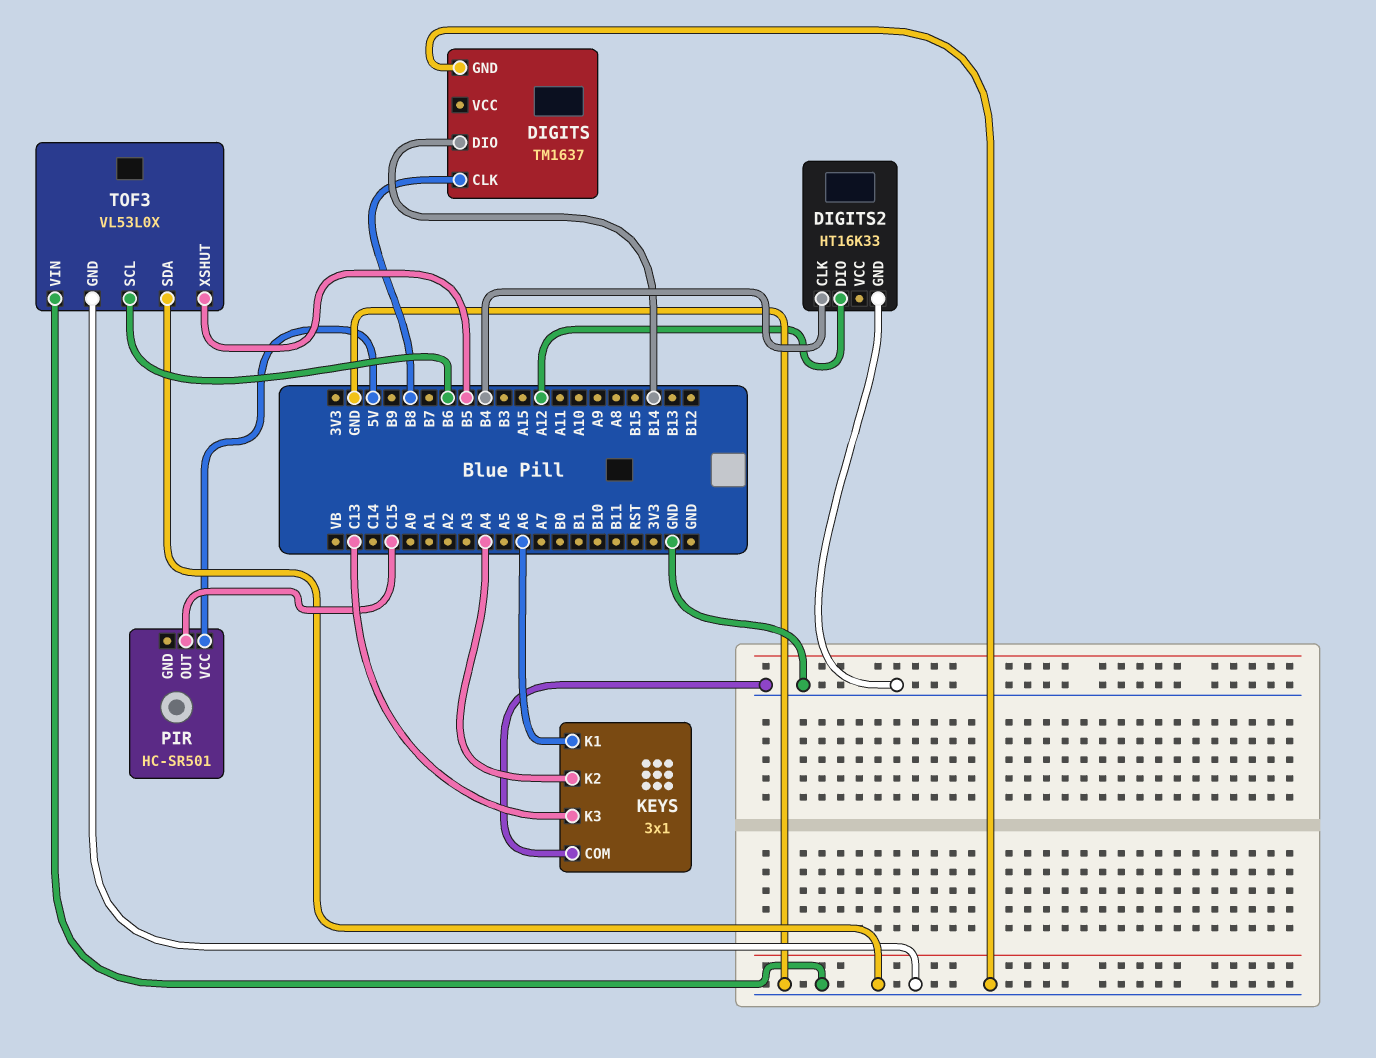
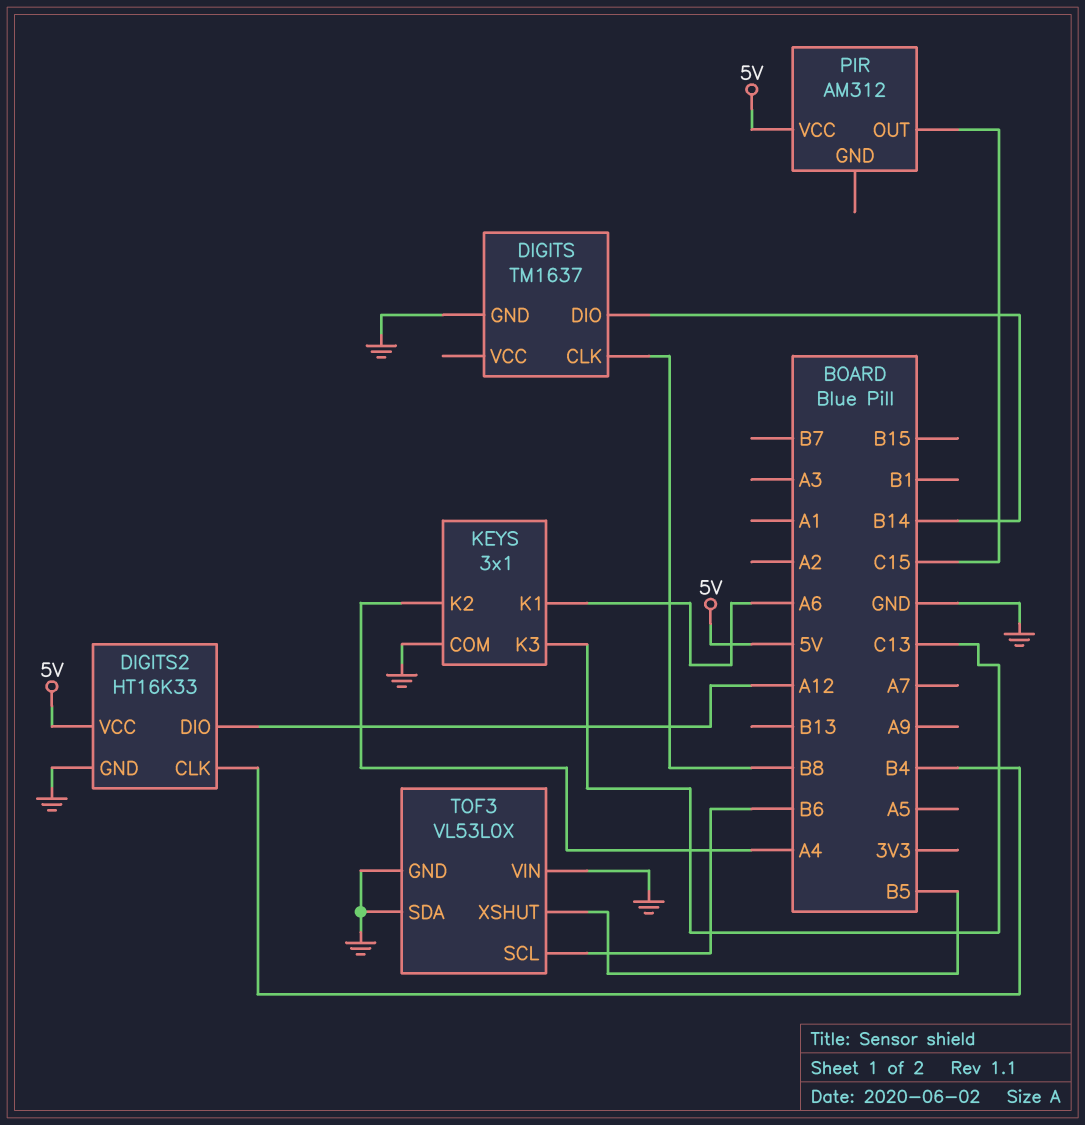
DIGITS2 pin VCC: none -> 5V
PIR: HC-SR501 -> AM312

